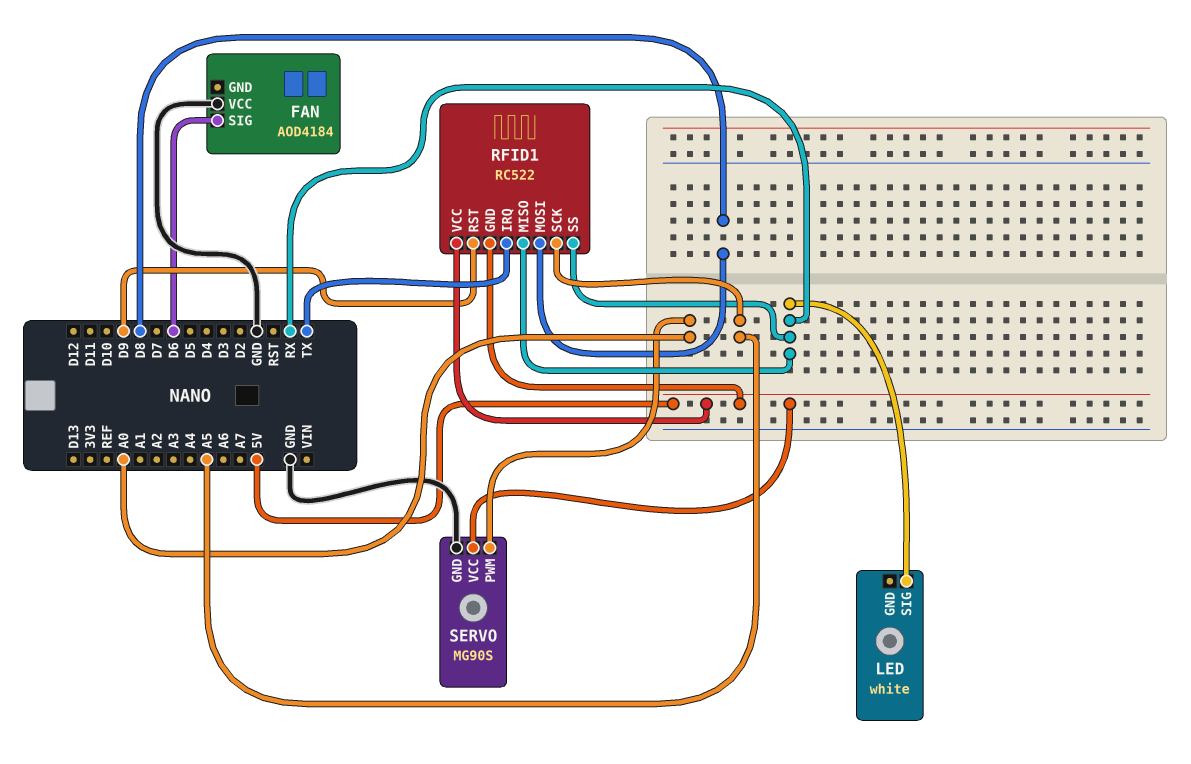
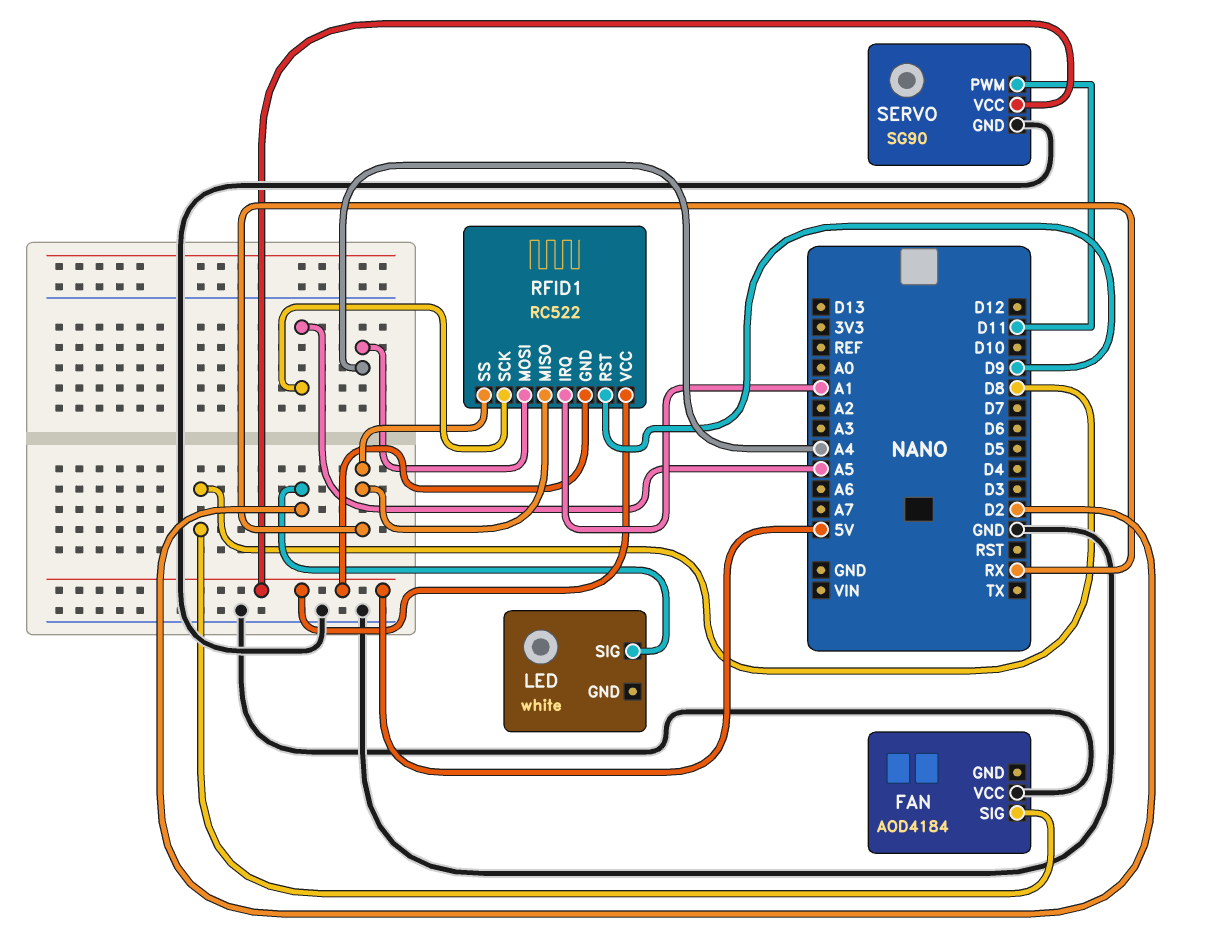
FAN pin SIG: D6 -> D8
LED pin SIG: RX -> D2
RFID1 pin IRQ: TX -> A1
RFID1 pin MOSI: D8 -> A4
SERVO: MG90S -> SG90
SERVO pin PWM: A0 -> D11

